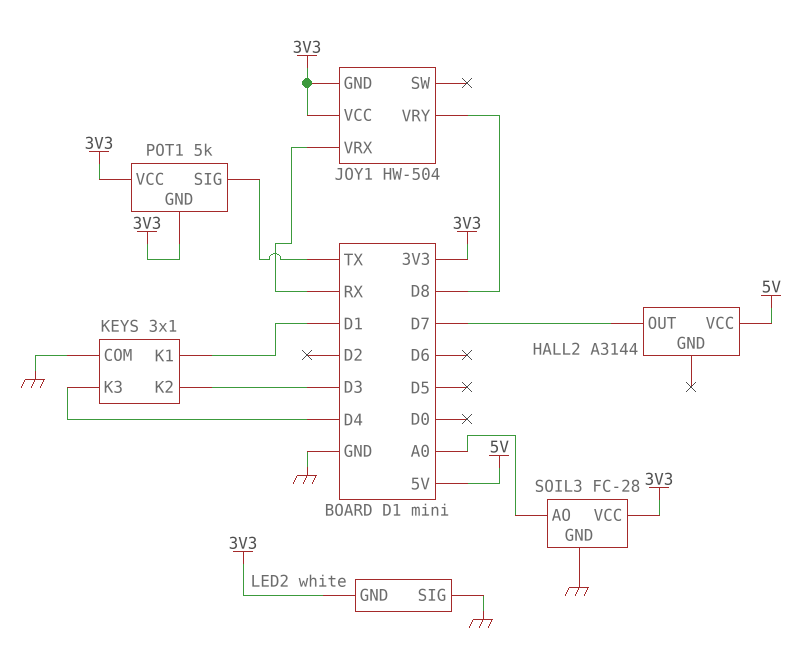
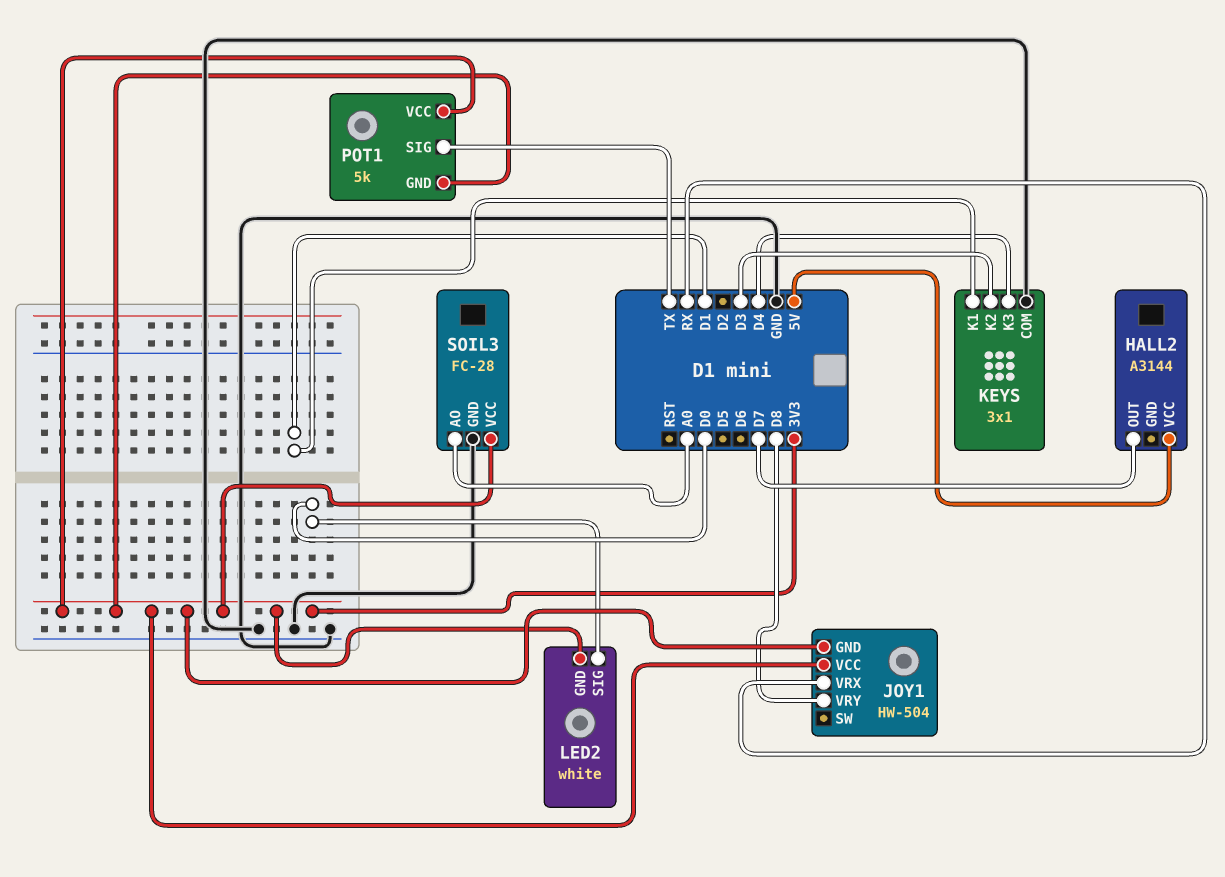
LED2 pin SIG: GND -> D0

